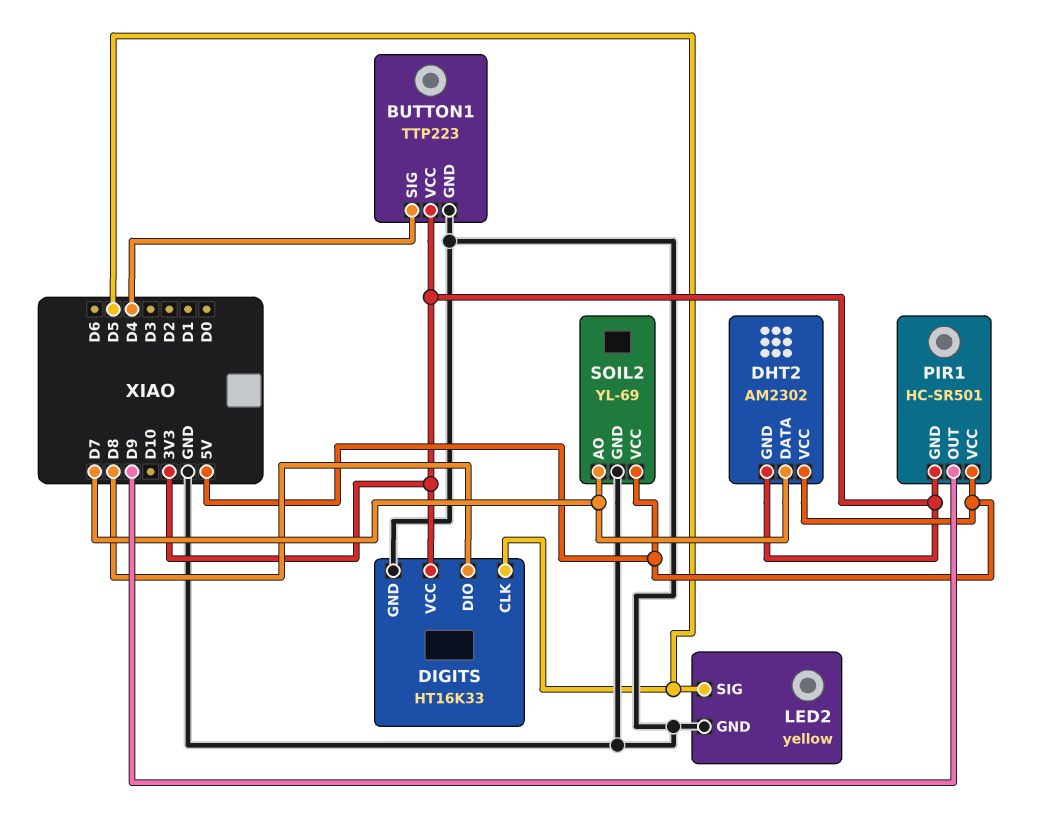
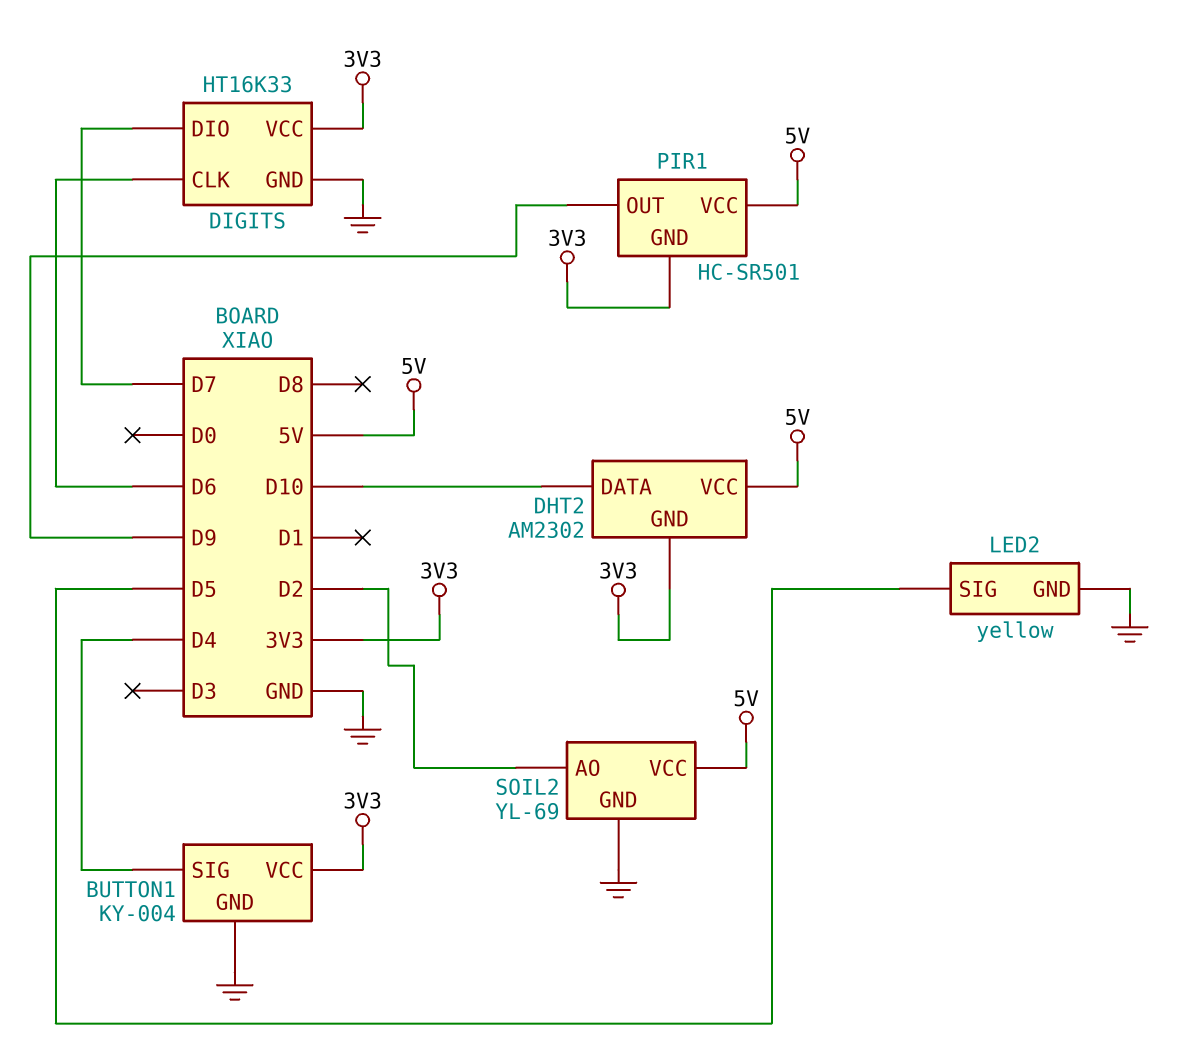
BUTTON1: TTP223 -> KY-004
DHT2 pin DATA: D7 -> D10
DIGITS pin CLK: D5 -> D6
DIGITS pin DIO: D8 -> D7
SOIL2 pin AO: D7 -> D2

